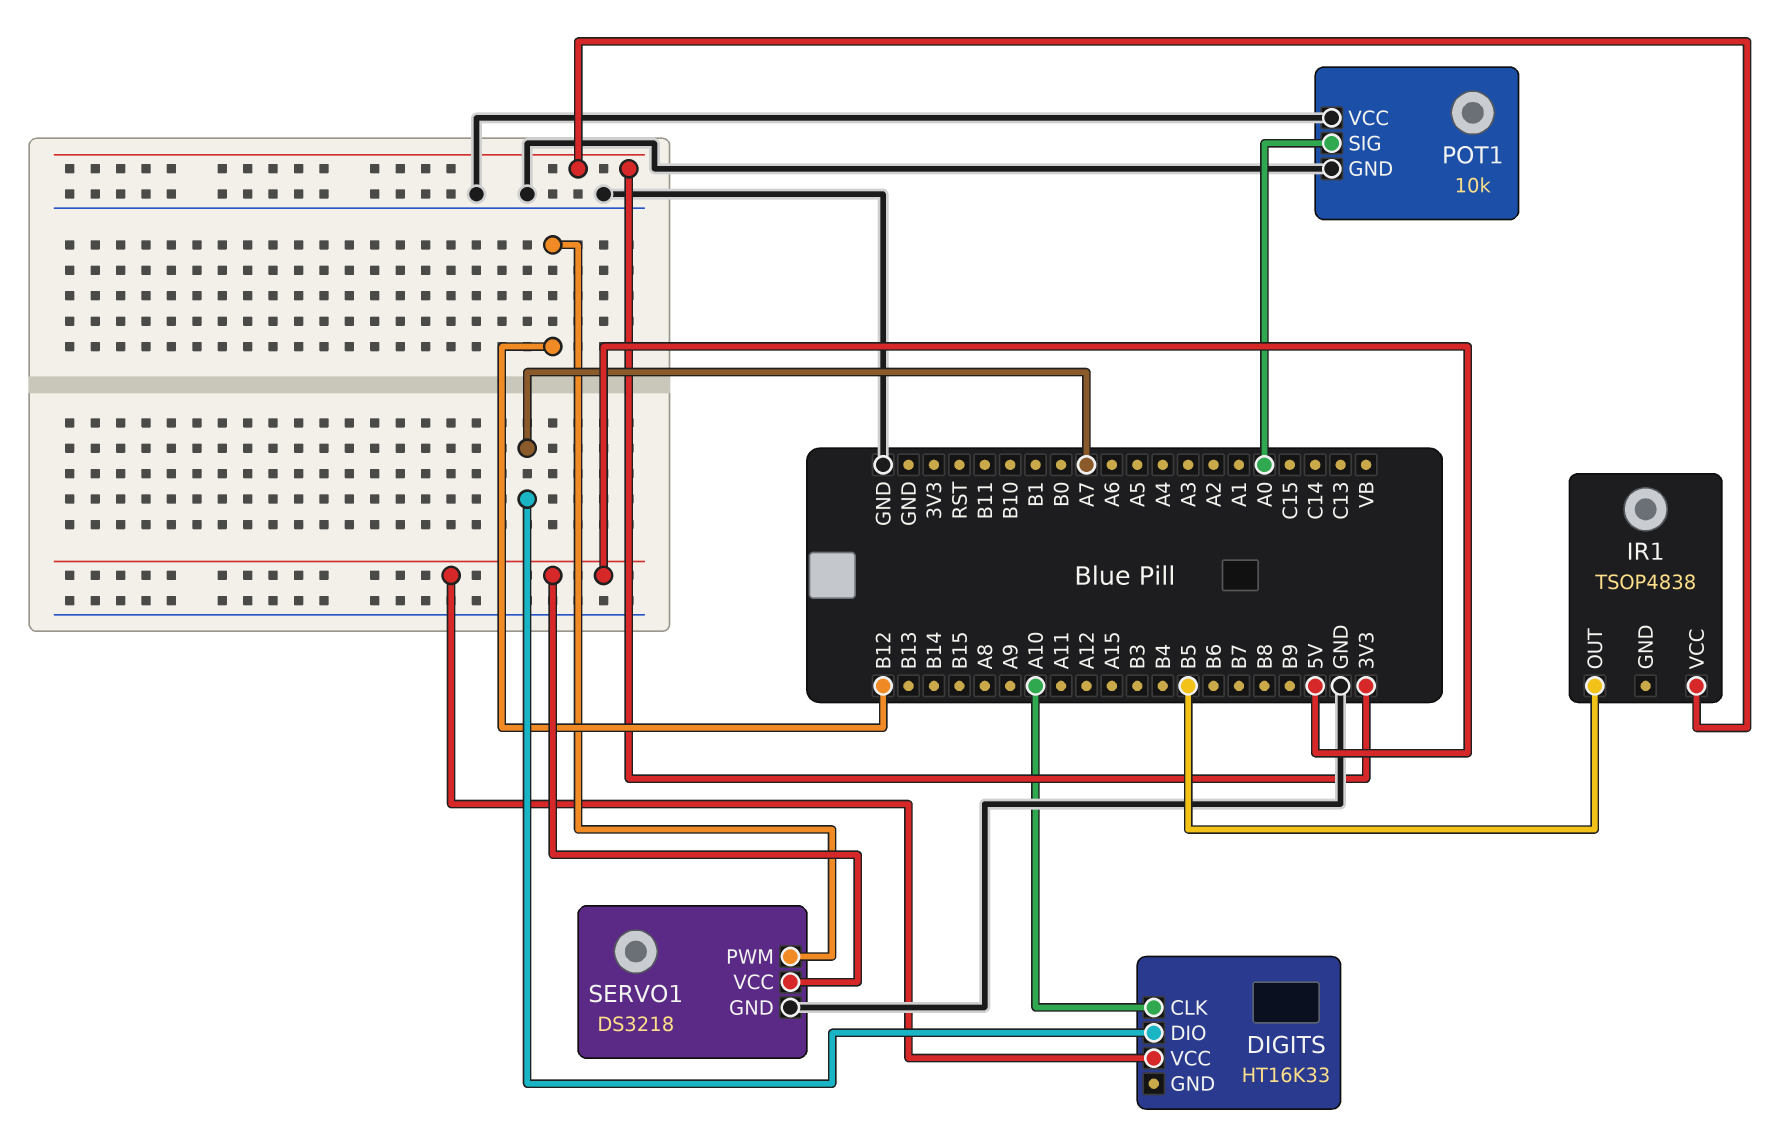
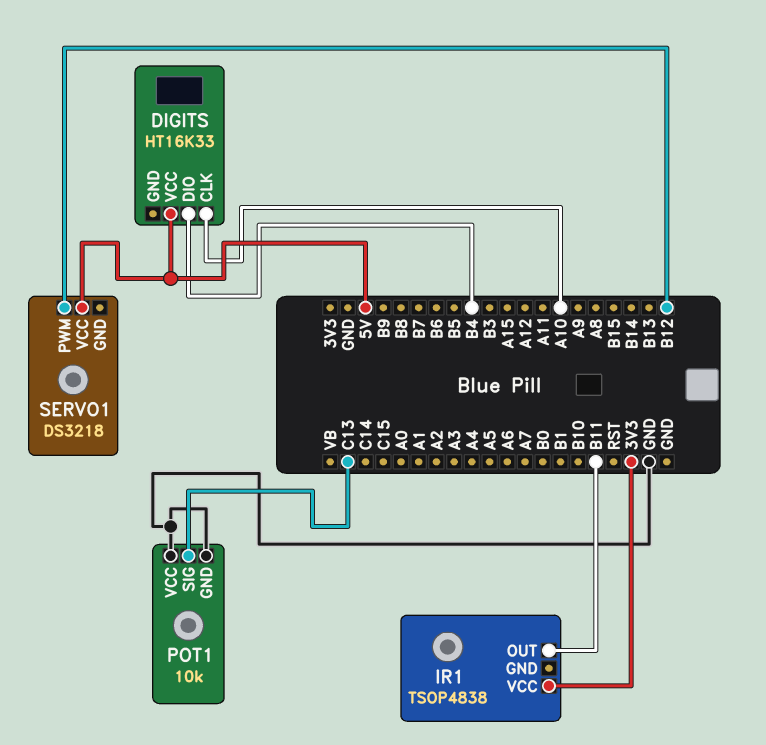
DIGITS pin DIO: A7 -> B4
IR1 pin OUT: B5 -> B11
POT1 pin SIG: A0 -> C13
SERVO1 pin GND: GND -> none

